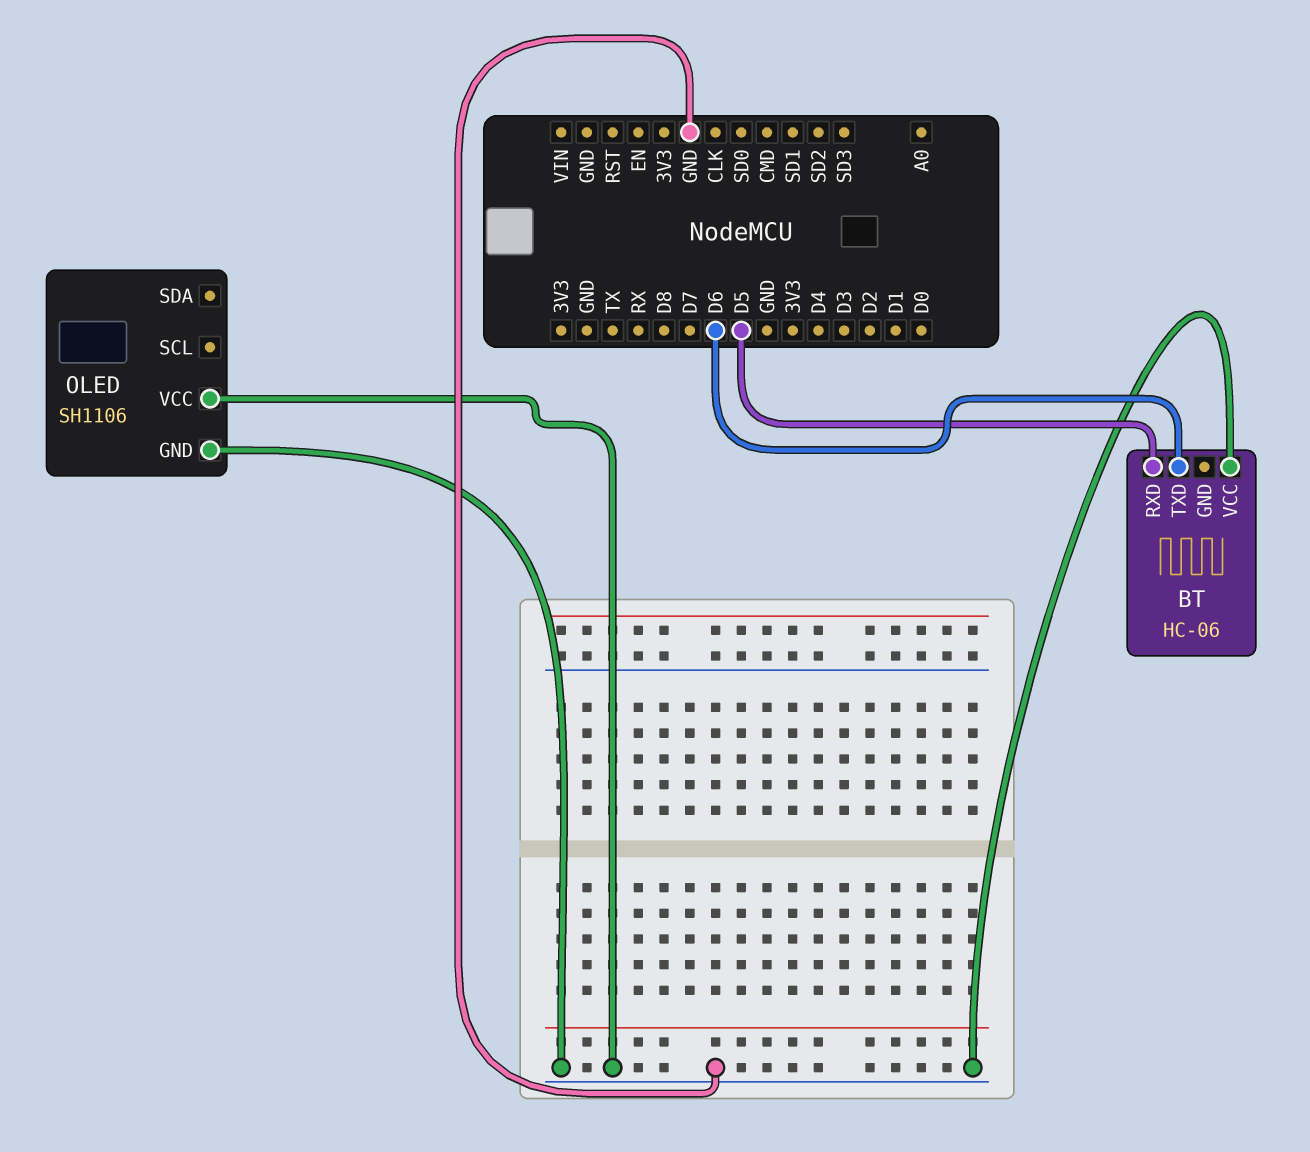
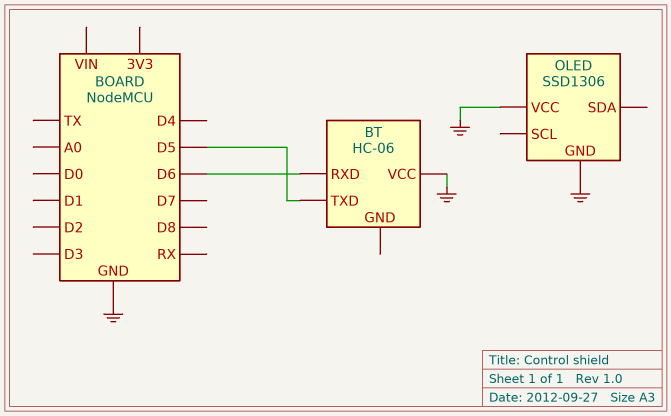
BT pin RXD: D5 -> D6
BT pin TXD: D6 -> D5
OLED: SH1106 -> SSD1306

